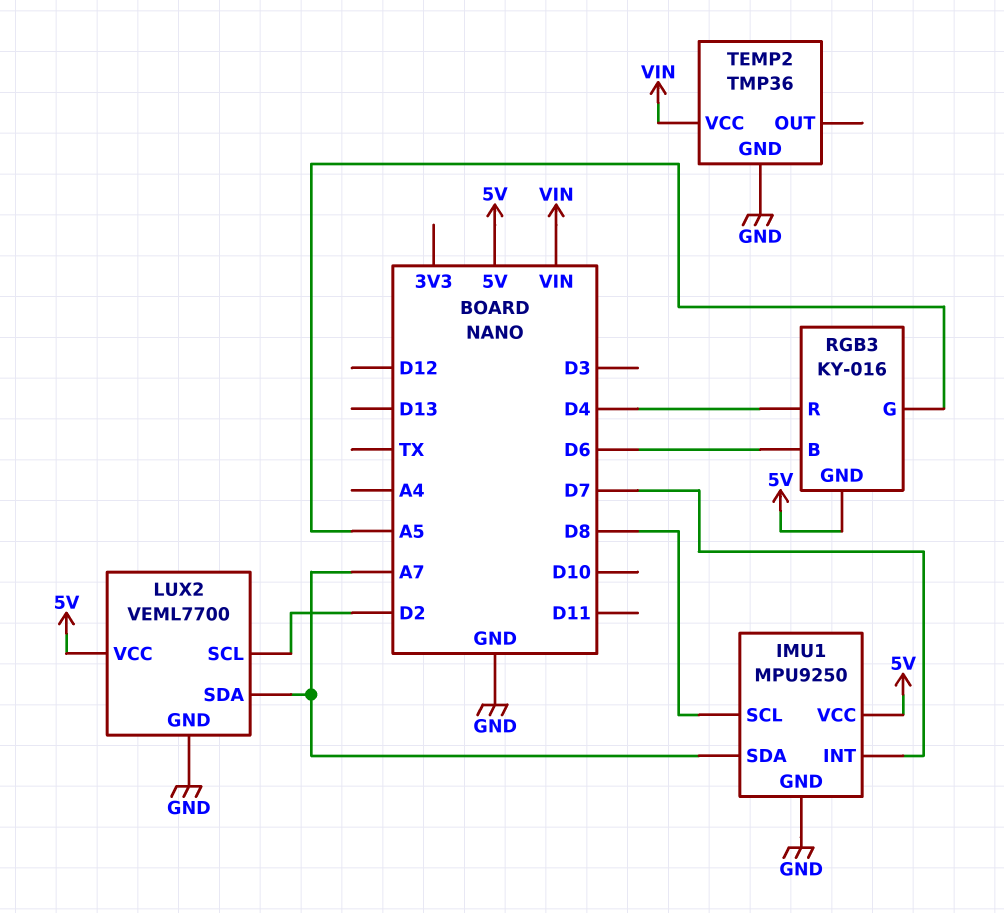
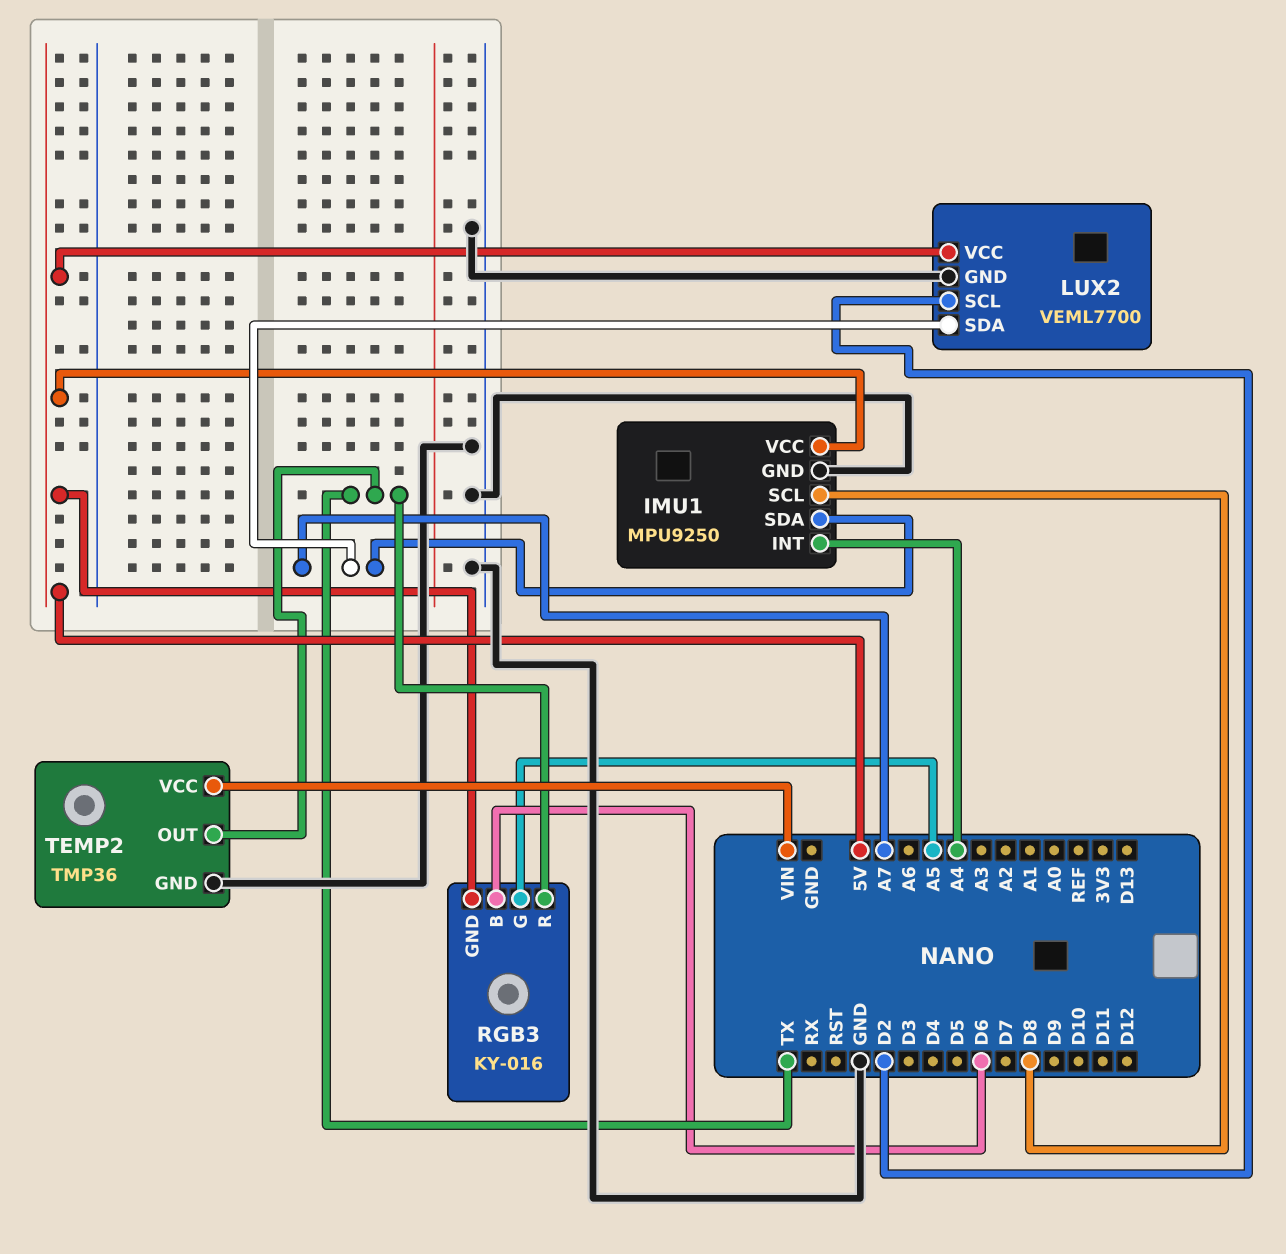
IMU1 pin INT: D7 -> A4
RGB3 pin R: D4 -> TX
TEMP2 pin OUT: none -> TX

